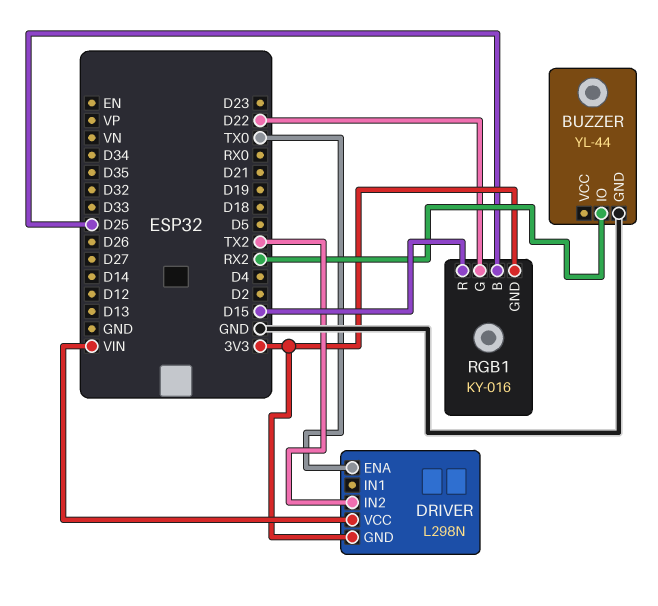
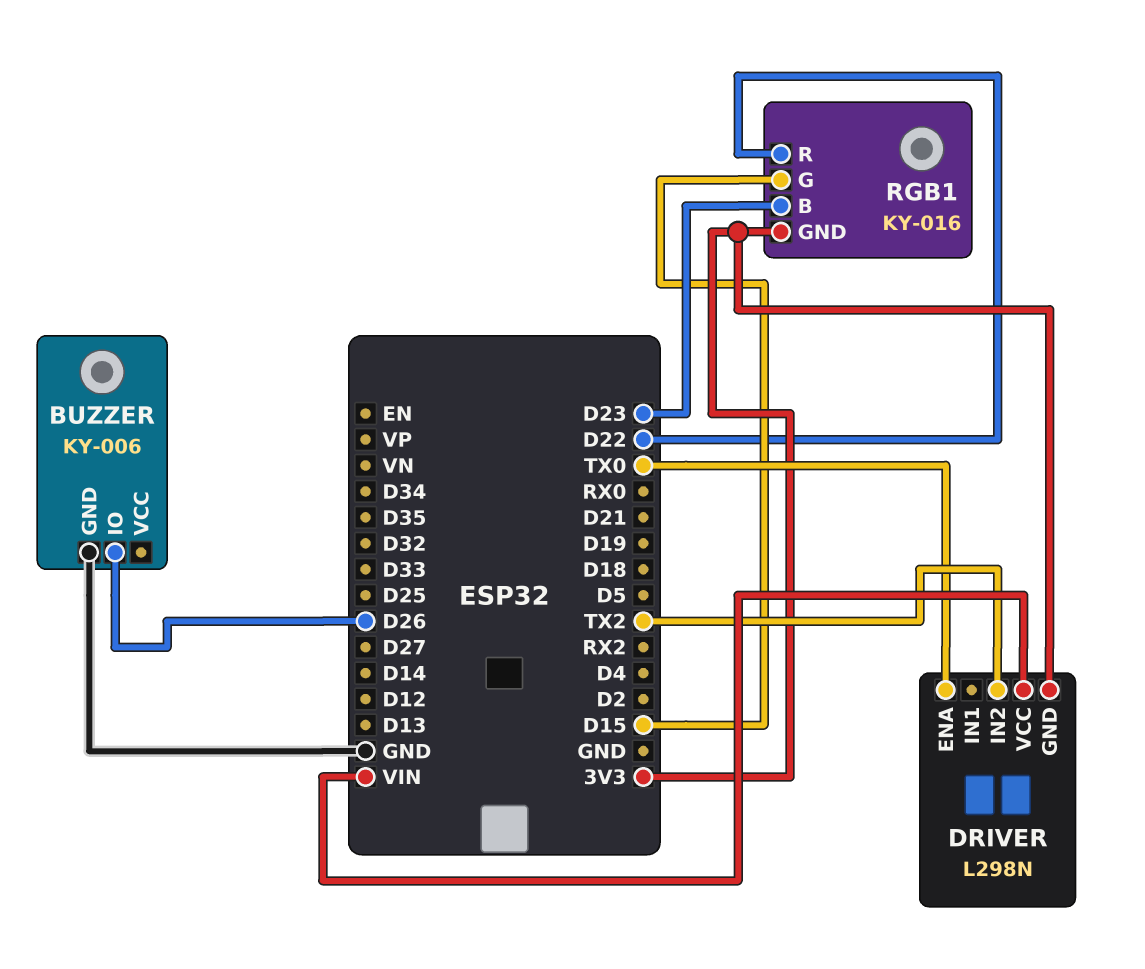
BUZZER: YL-44 -> KY-006
BUZZER pin IO: RX2 -> D26
RGB1 pin B: D25 -> D23
RGB1 pin G: D22 -> D15
RGB1 pin R: D15 -> D22

